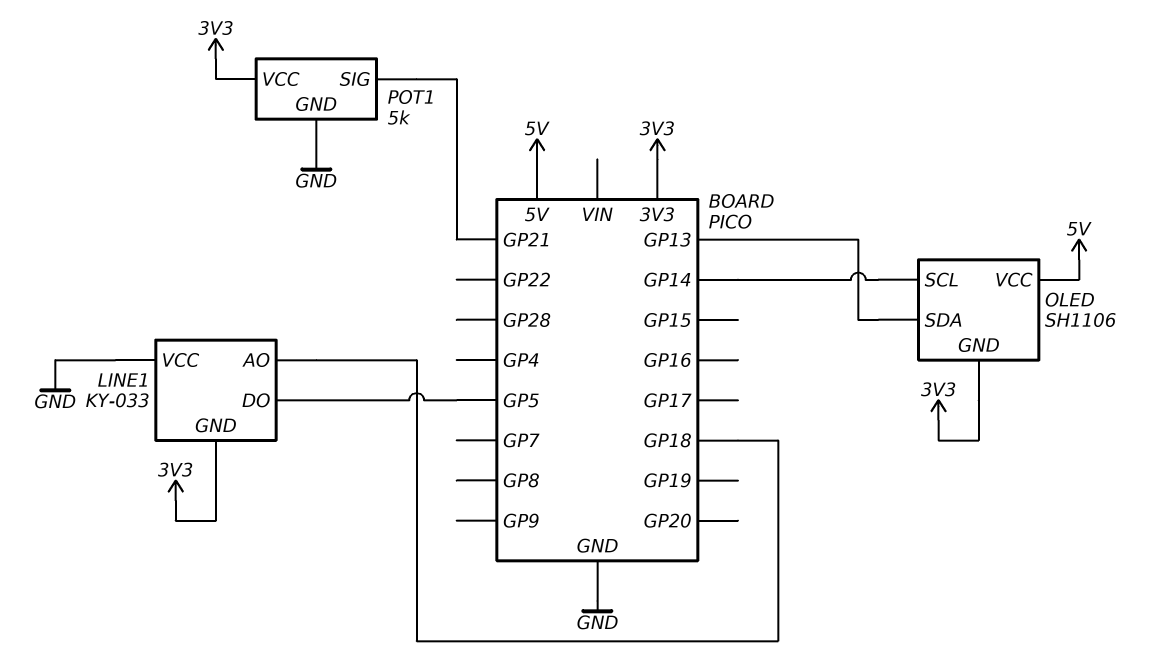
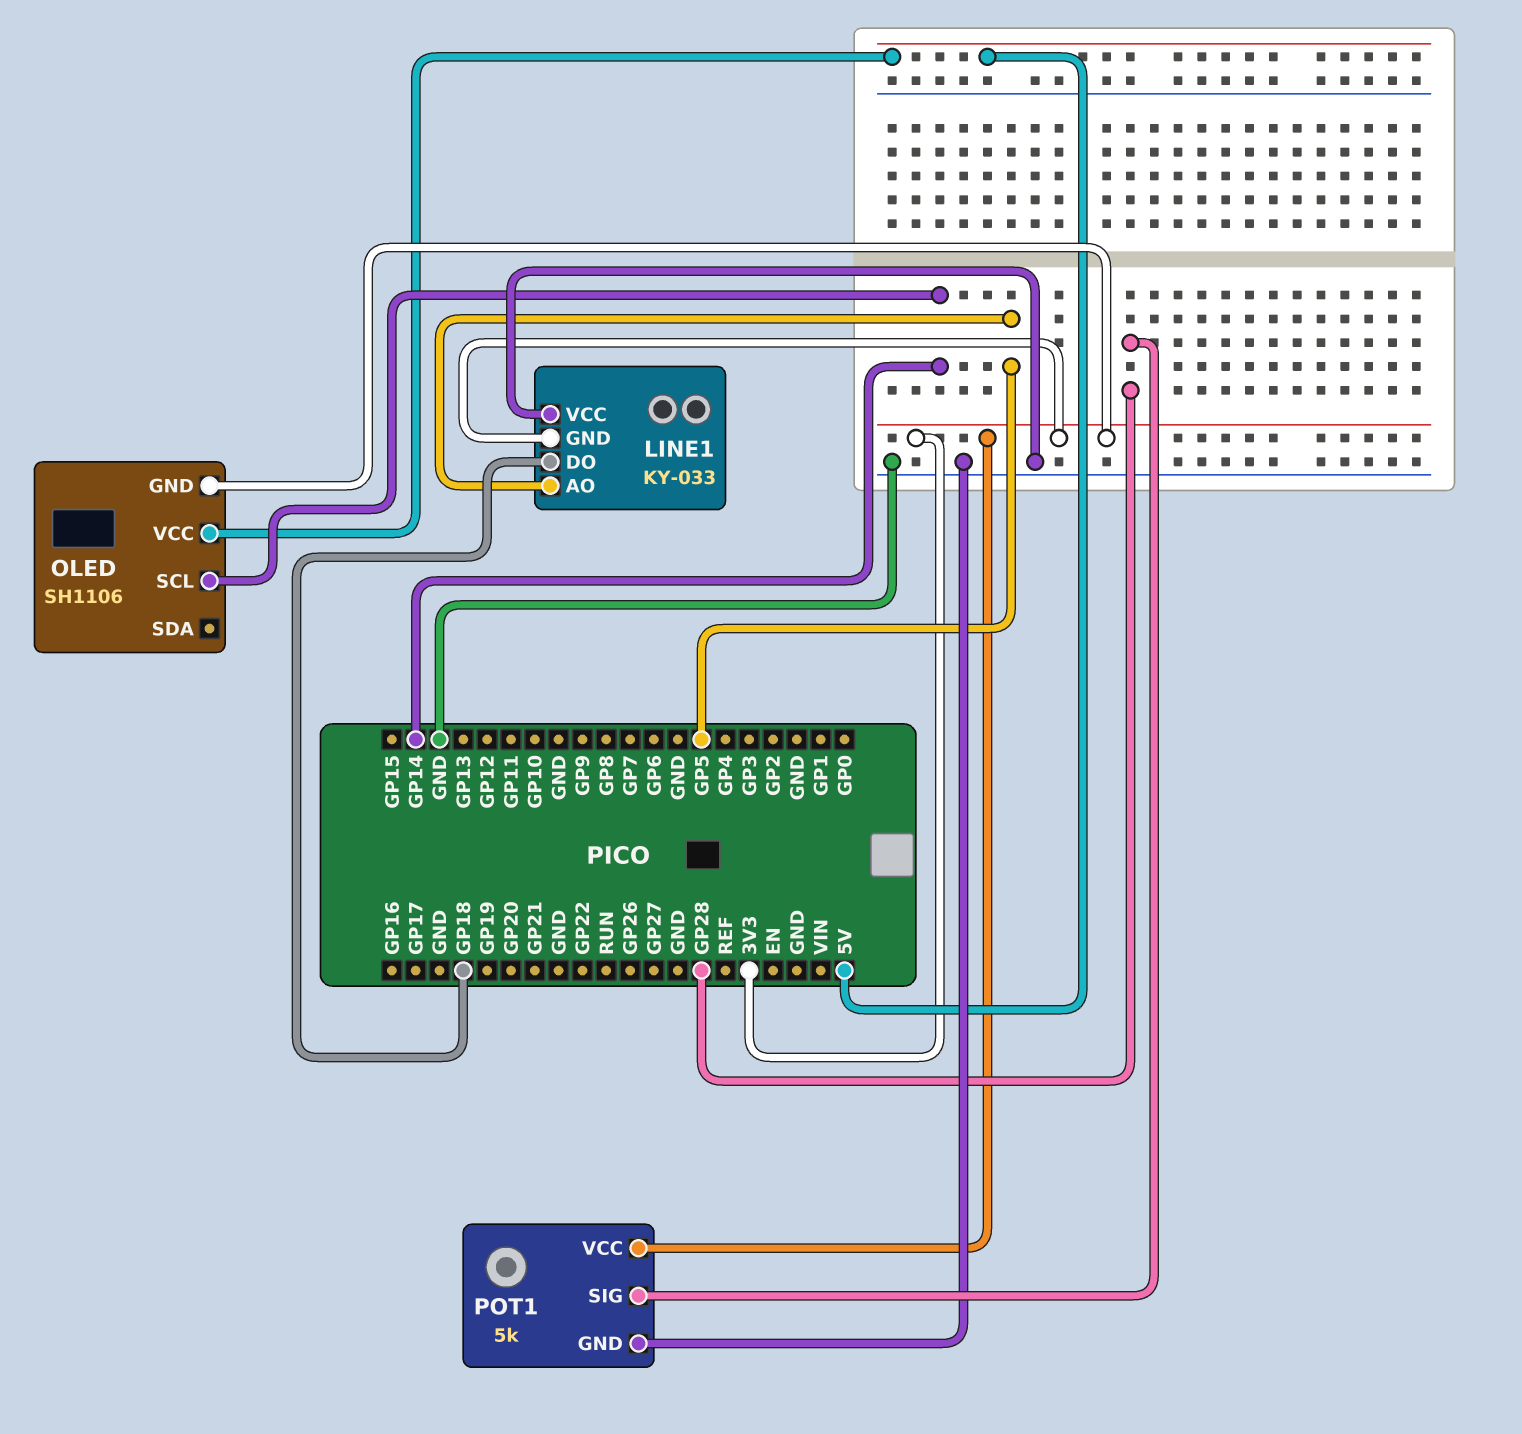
LINE1 pin AO: GP18 -> GP5
LINE1 pin DO: GP5 -> GP18
OLED pin SDA: GP13 -> none
POT1 pin SIG: GP21 -> GP28

